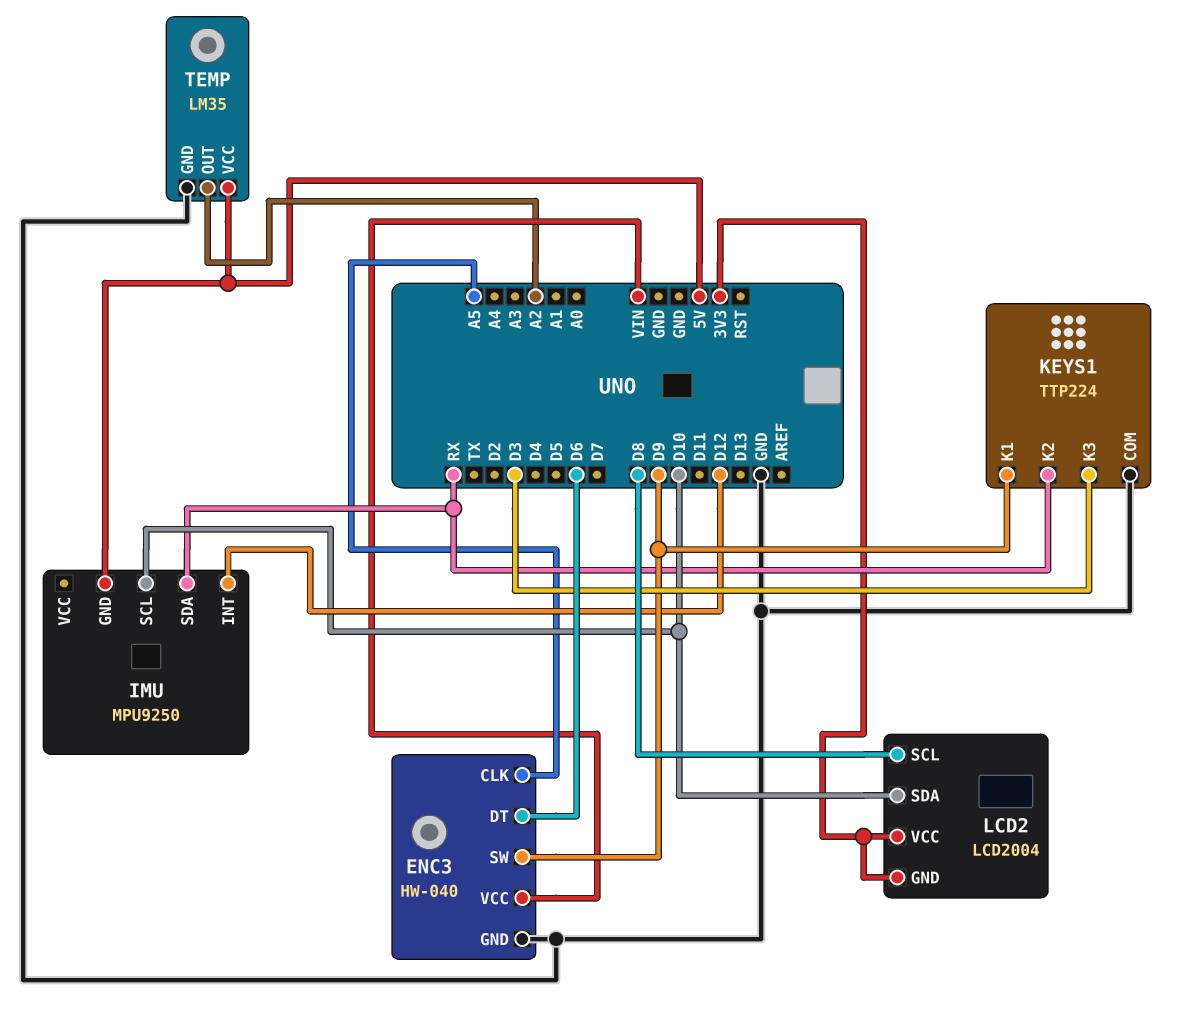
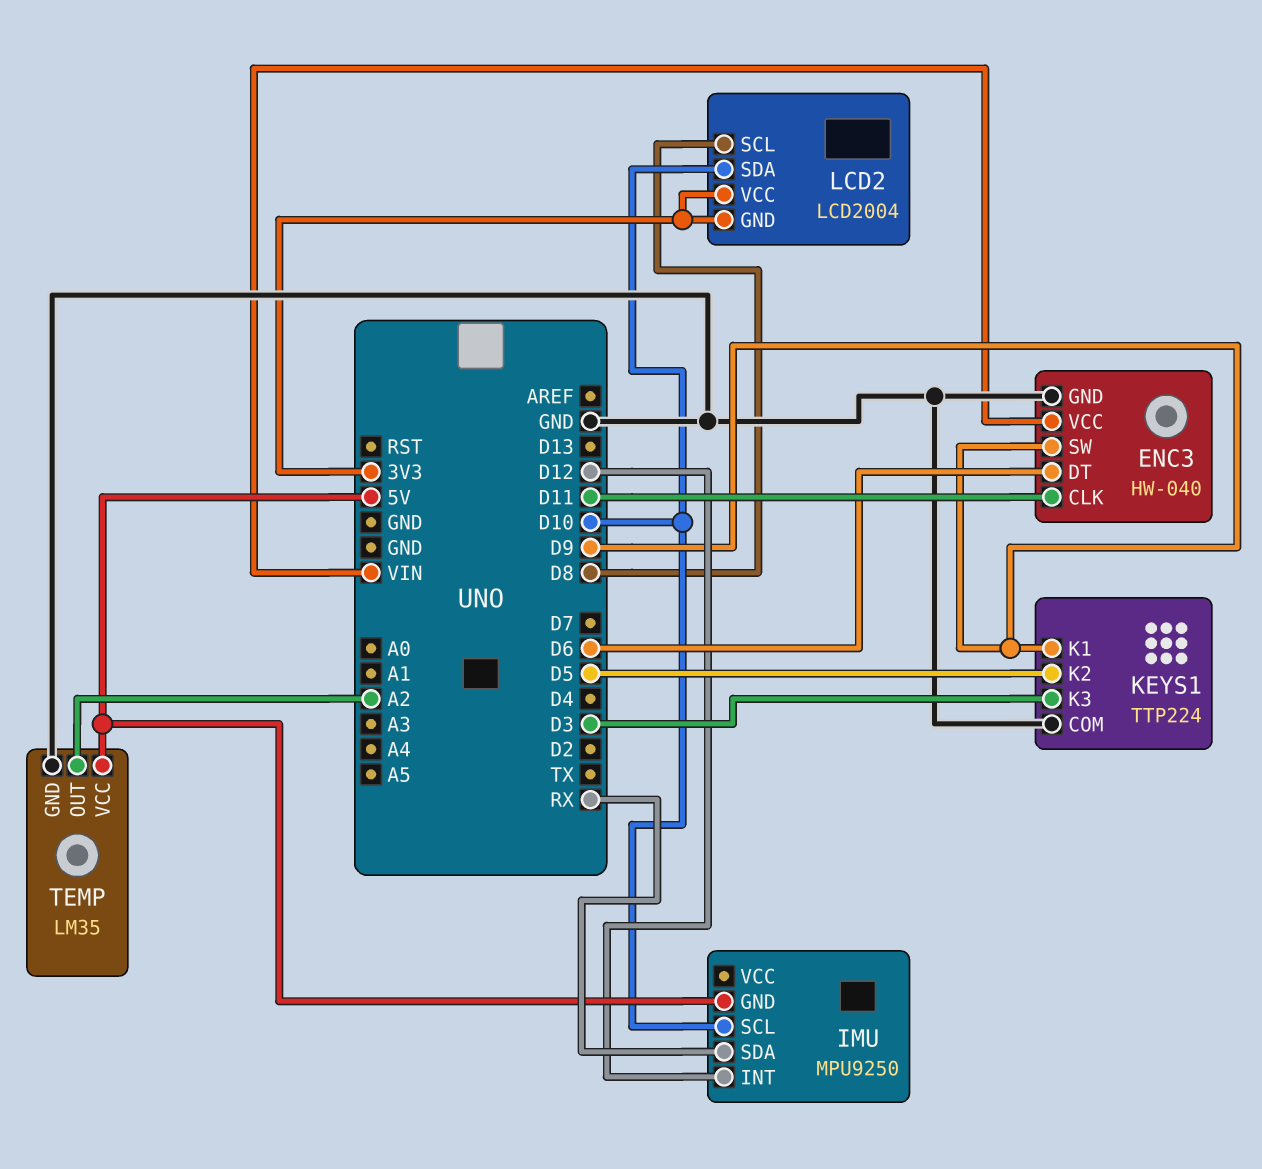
ENC3 pin CLK: A5 -> D11
KEYS1 pin K2: RX -> D5

